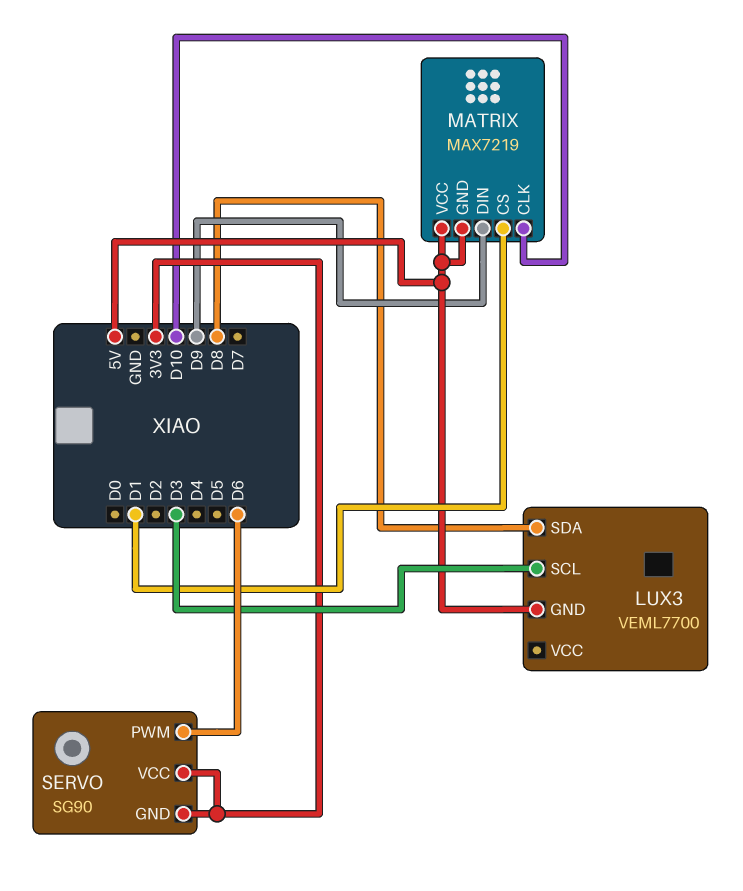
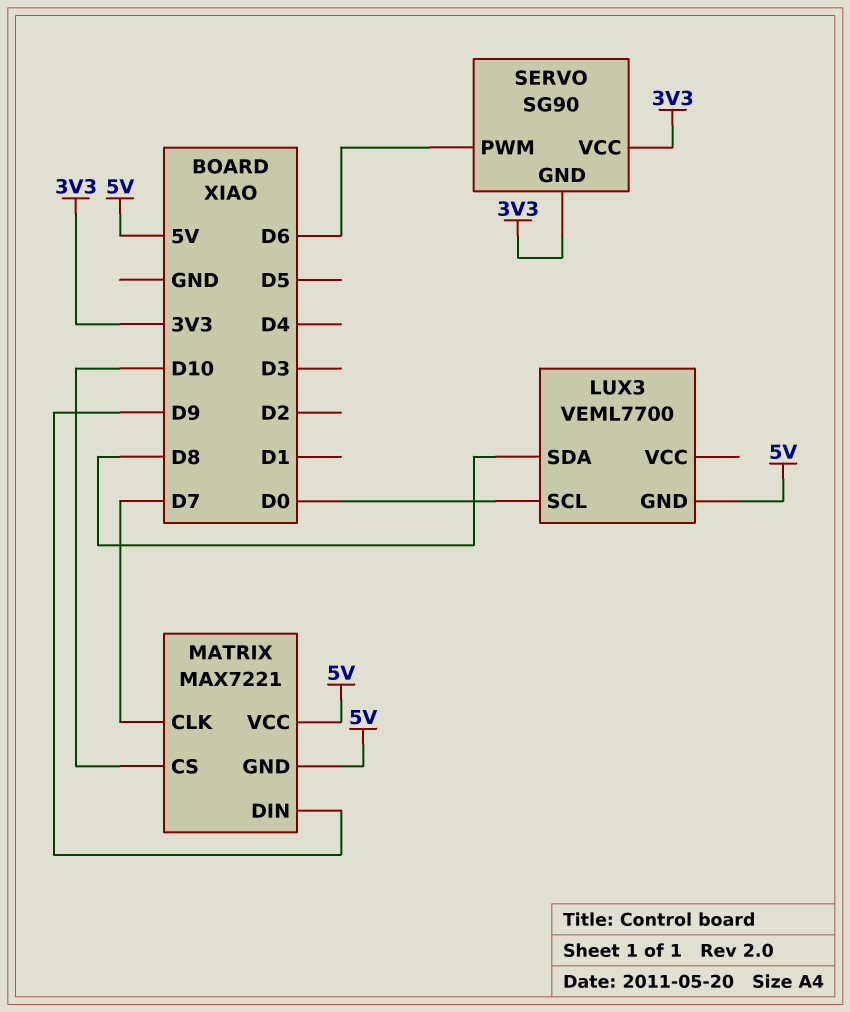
LUX3 pin SCL: D3 -> D0
MATRIX: MAX7219 -> MAX7221
MATRIX pin CLK: D10 -> D7
MATRIX pin CS: D1 -> D10

